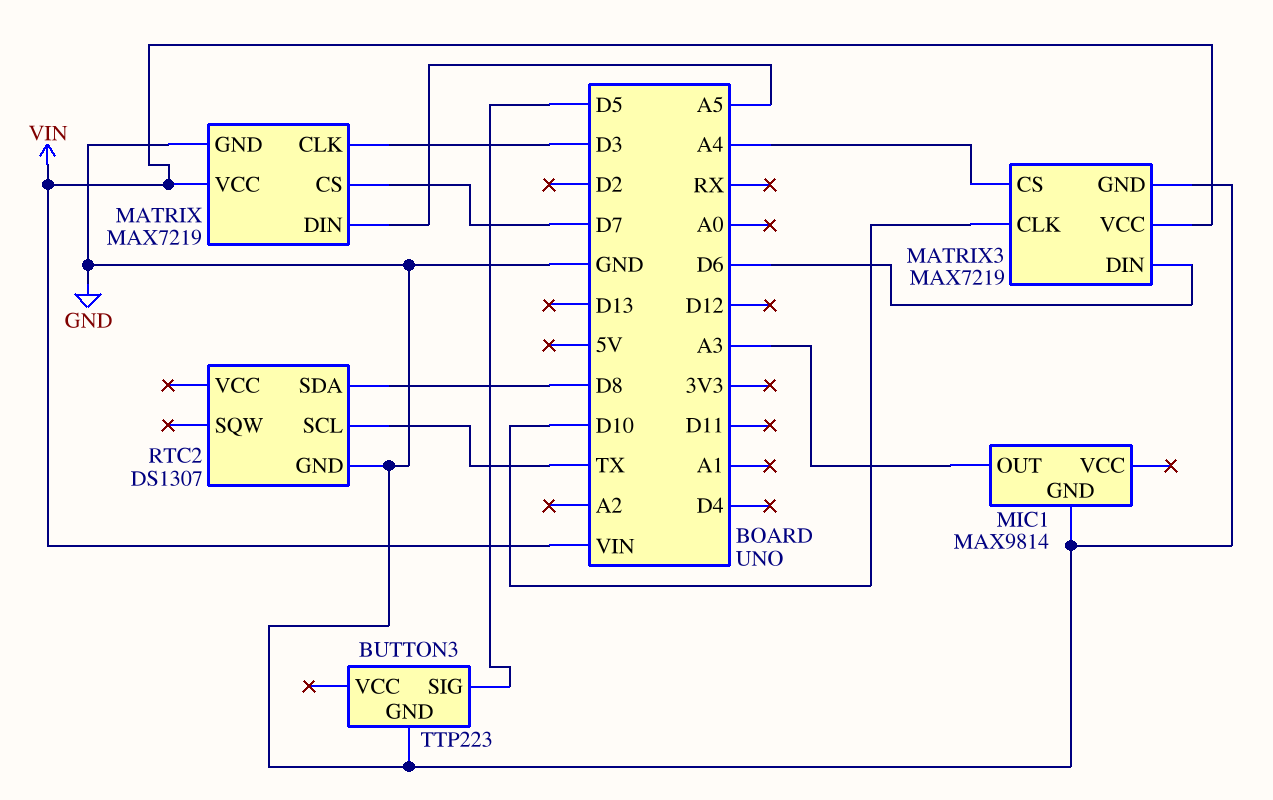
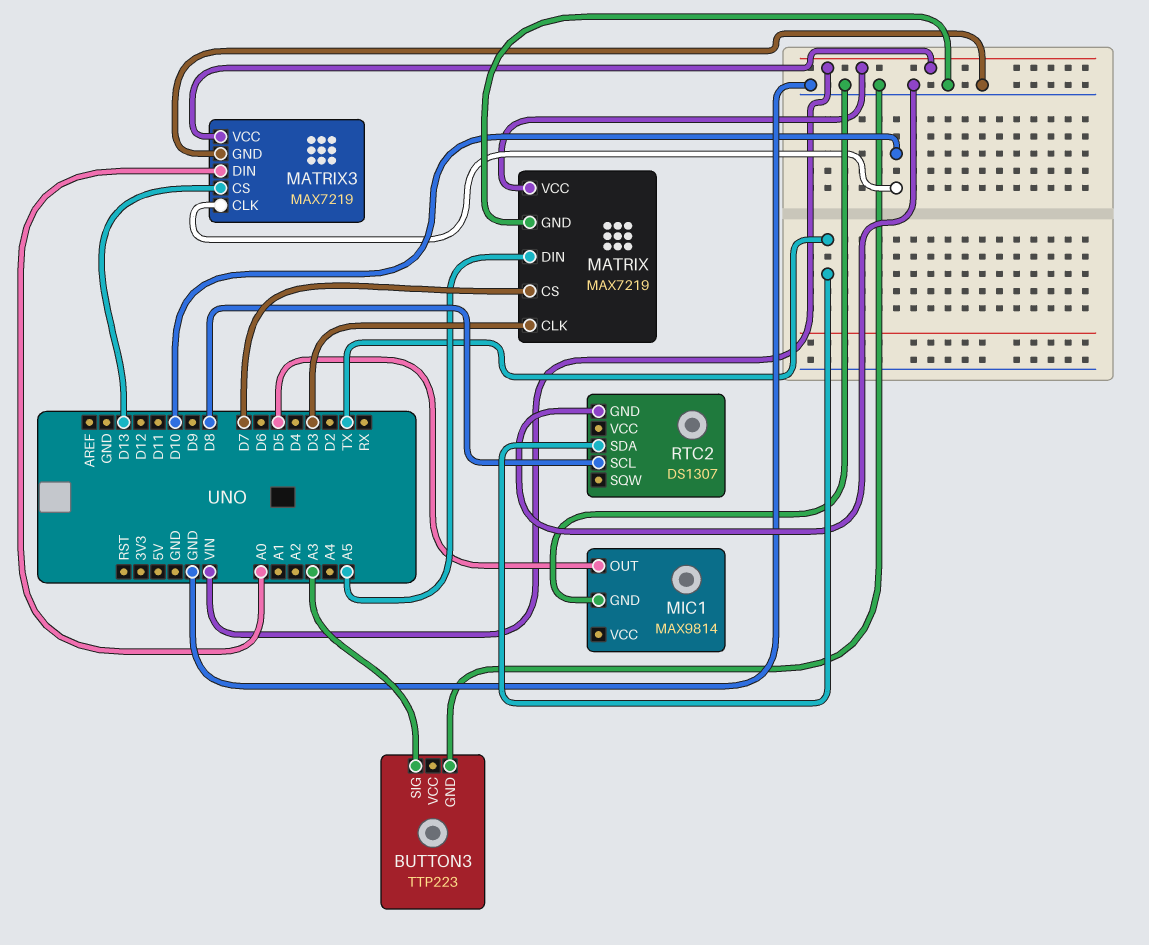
BUTTON3 pin SIG: D5 -> A3
MATRIX3 pin CS: A4 -> D13
MATRIX3 pin DIN: D6 -> A0
MIC1 pin OUT: A3 -> D5
RTC2 pin SCL: TX -> D8
RTC2 pin SDA: D8 -> TX

